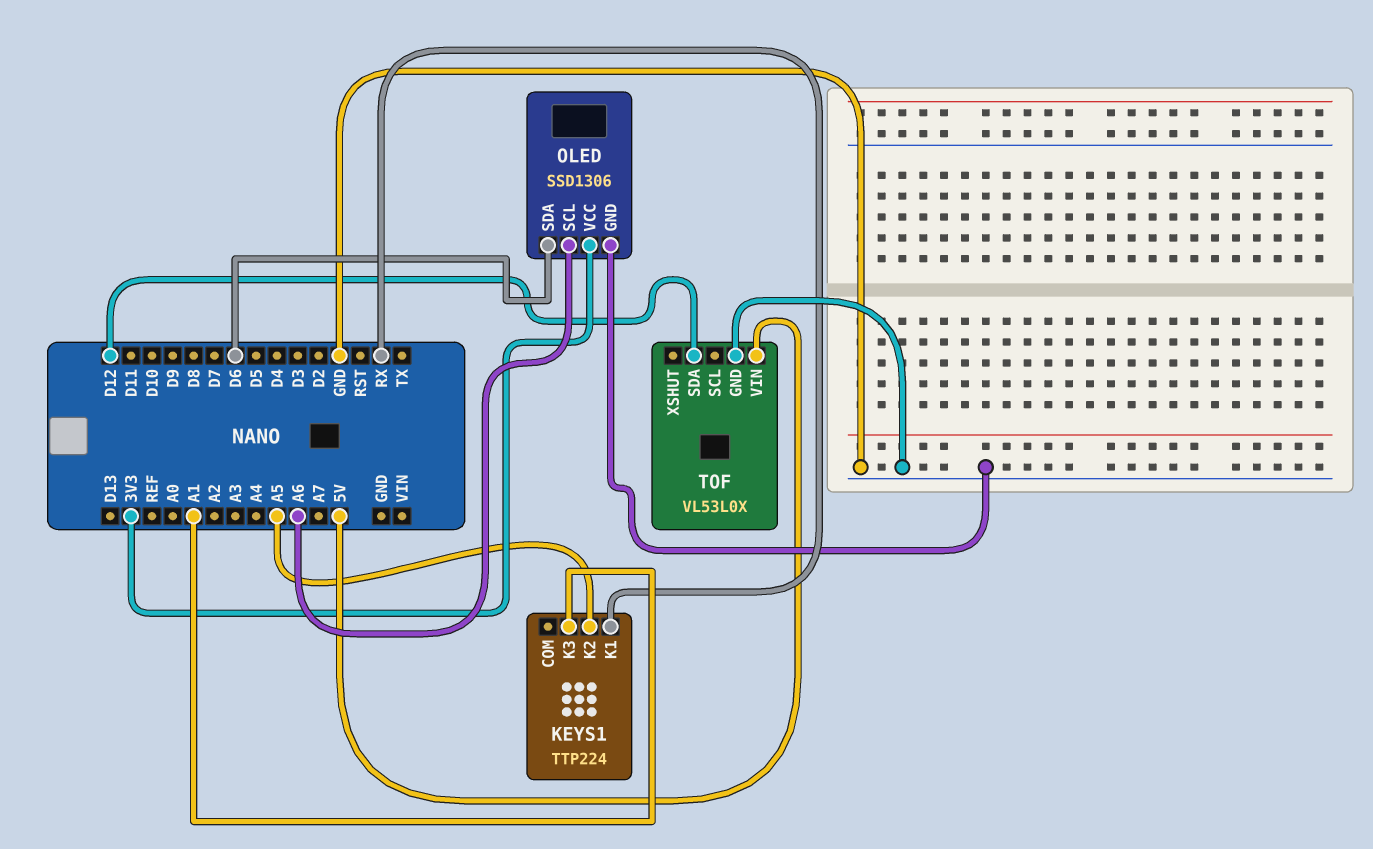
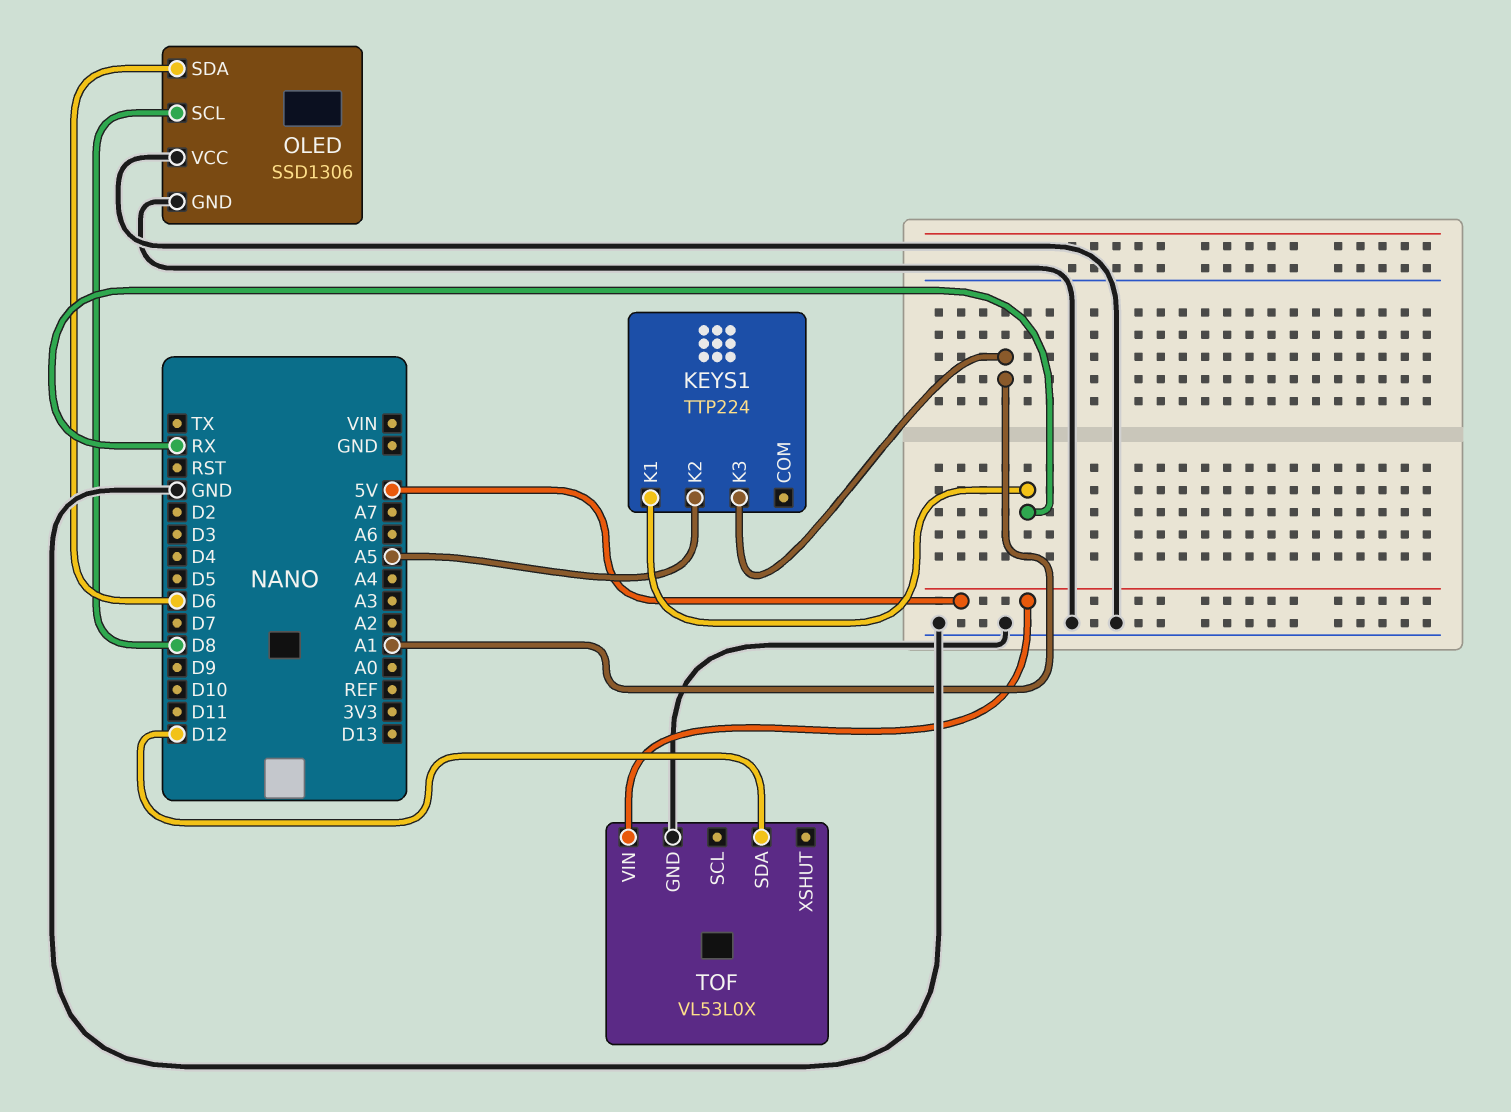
OLED pin SCL: A6 -> D8
OLED pin VCC: 3V3 -> GND

